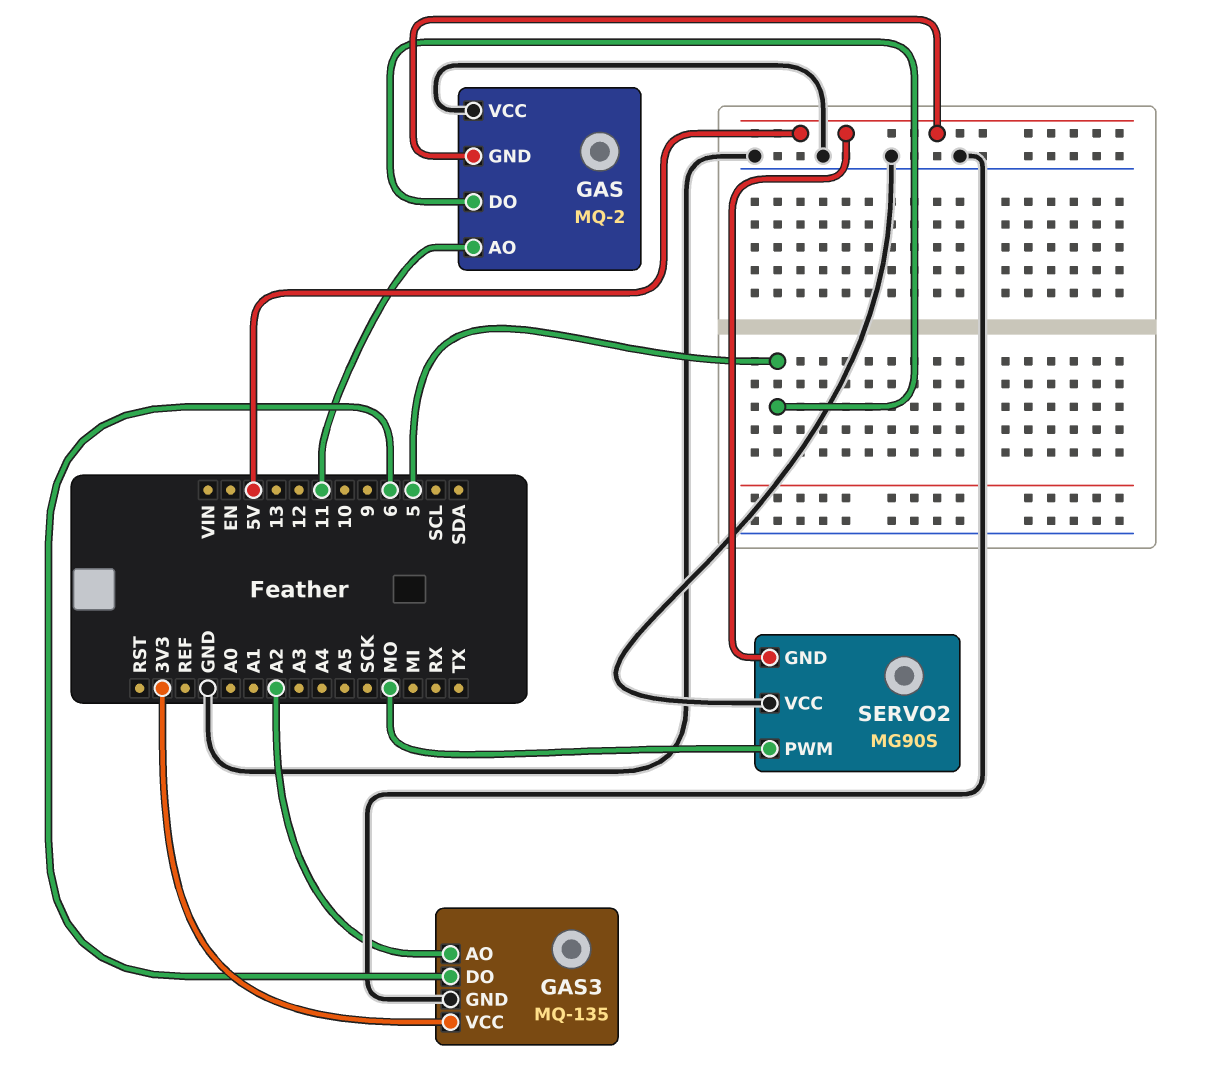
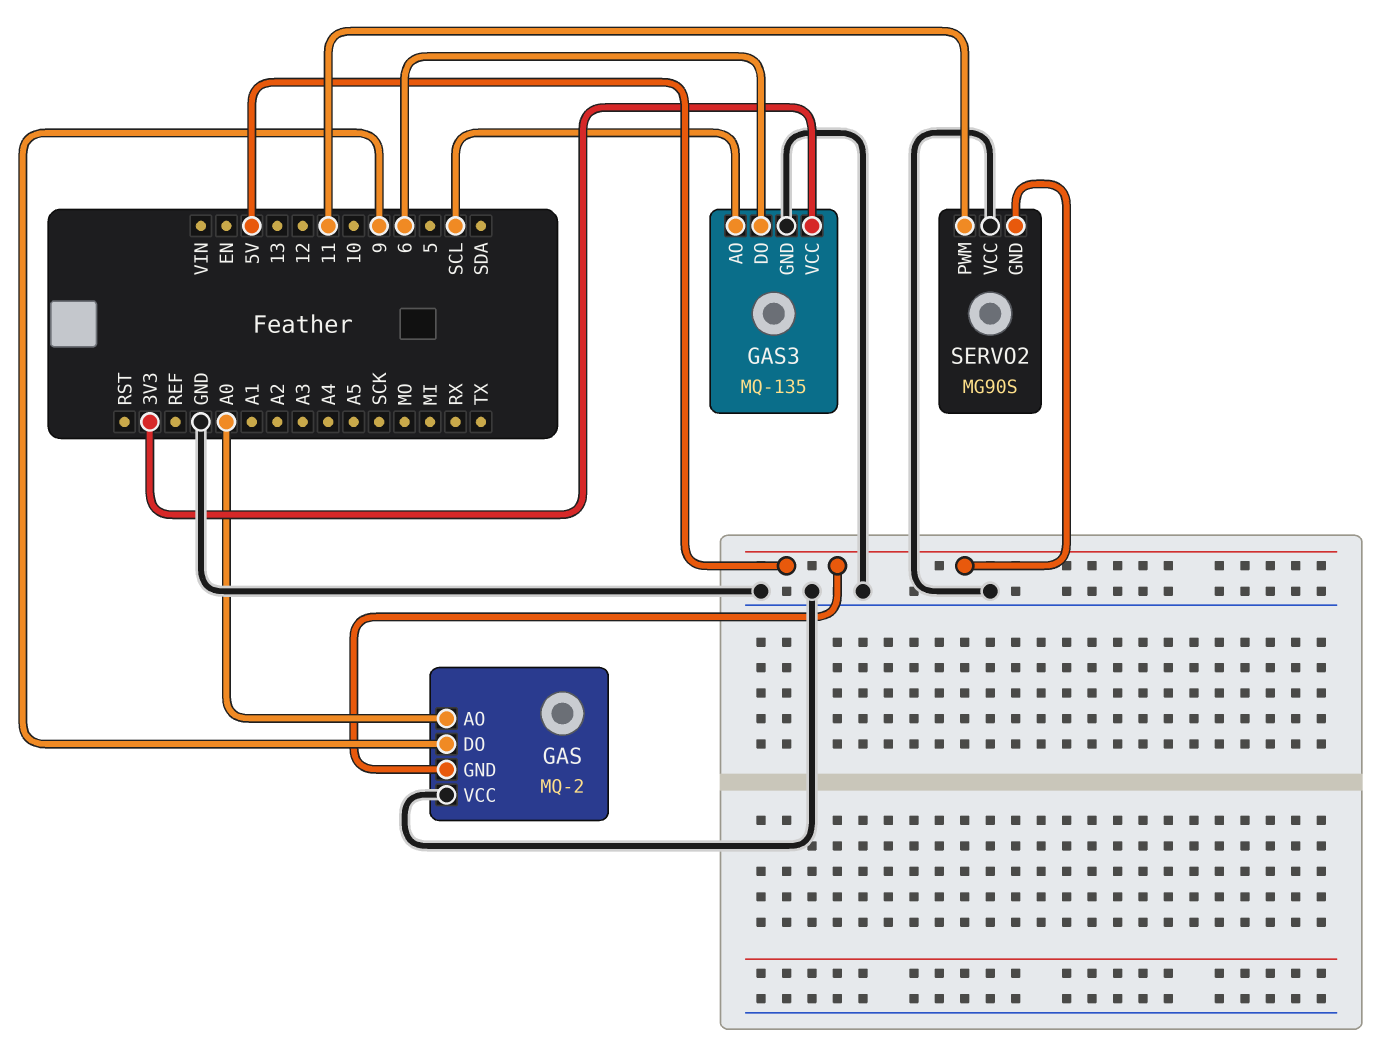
GAS pin AO: 11 -> A0
GAS pin DO: 5 -> 9
GAS3 pin AO: A2 -> SCL
SERVO2 pin PWM: MO -> 11

